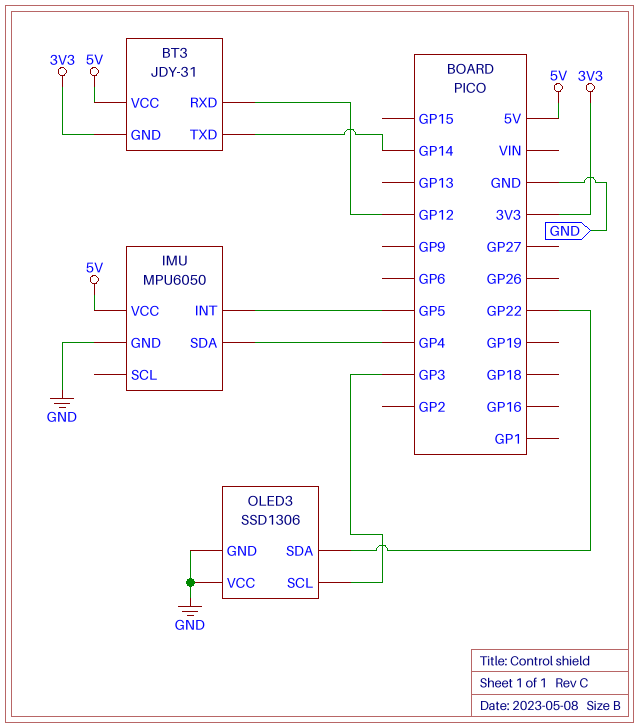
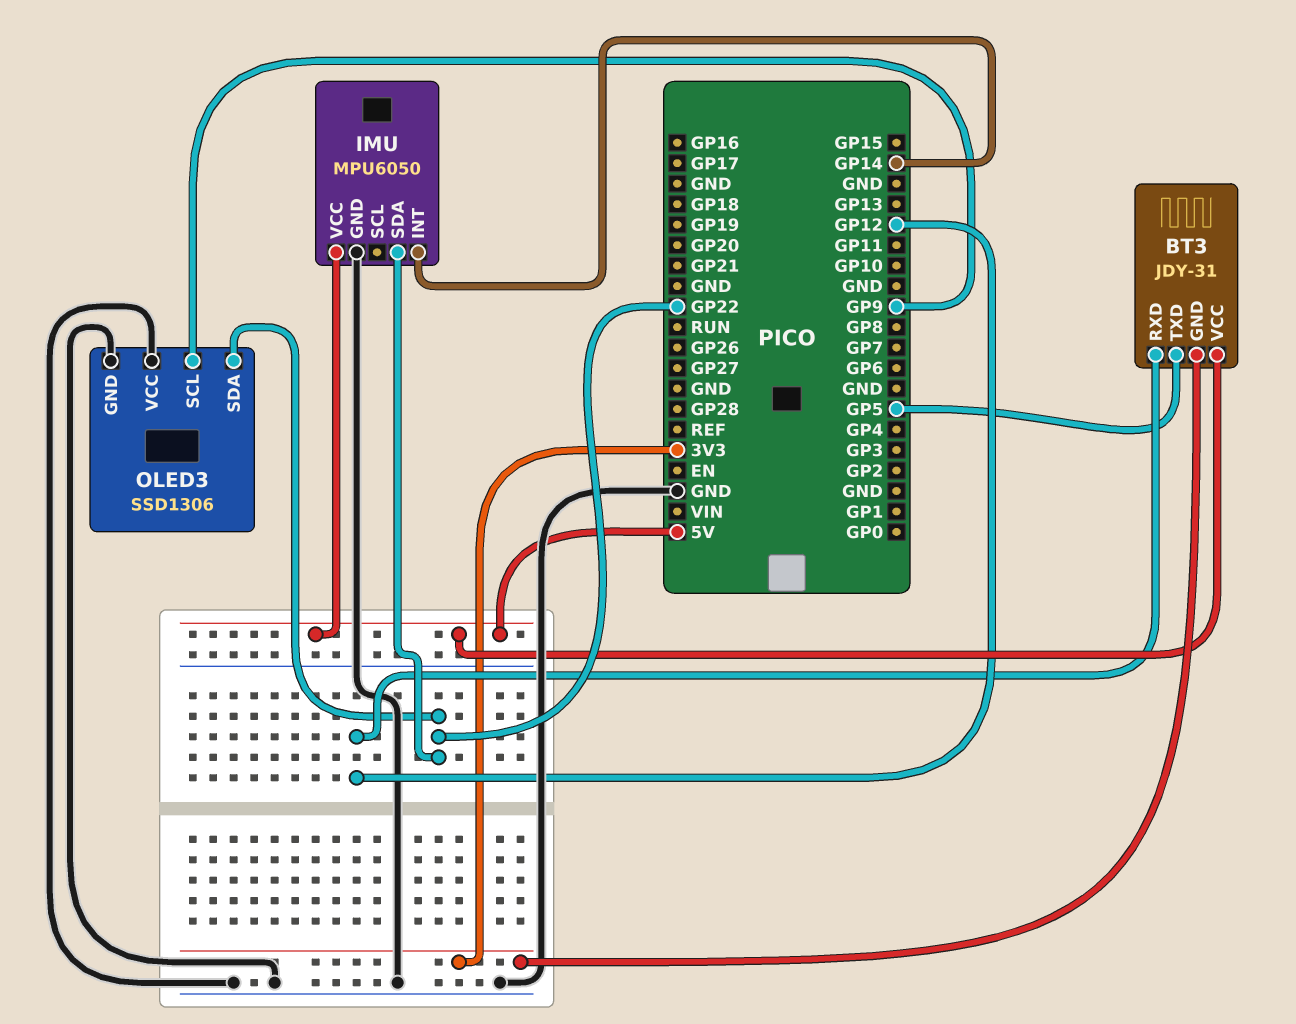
BT3 pin TXD: GP14 -> GP5
IMU pin INT: GP5 -> GP14
IMU pin SDA: GP4 -> GP22
OLED3 pin SCL: GP3 -> GP9

